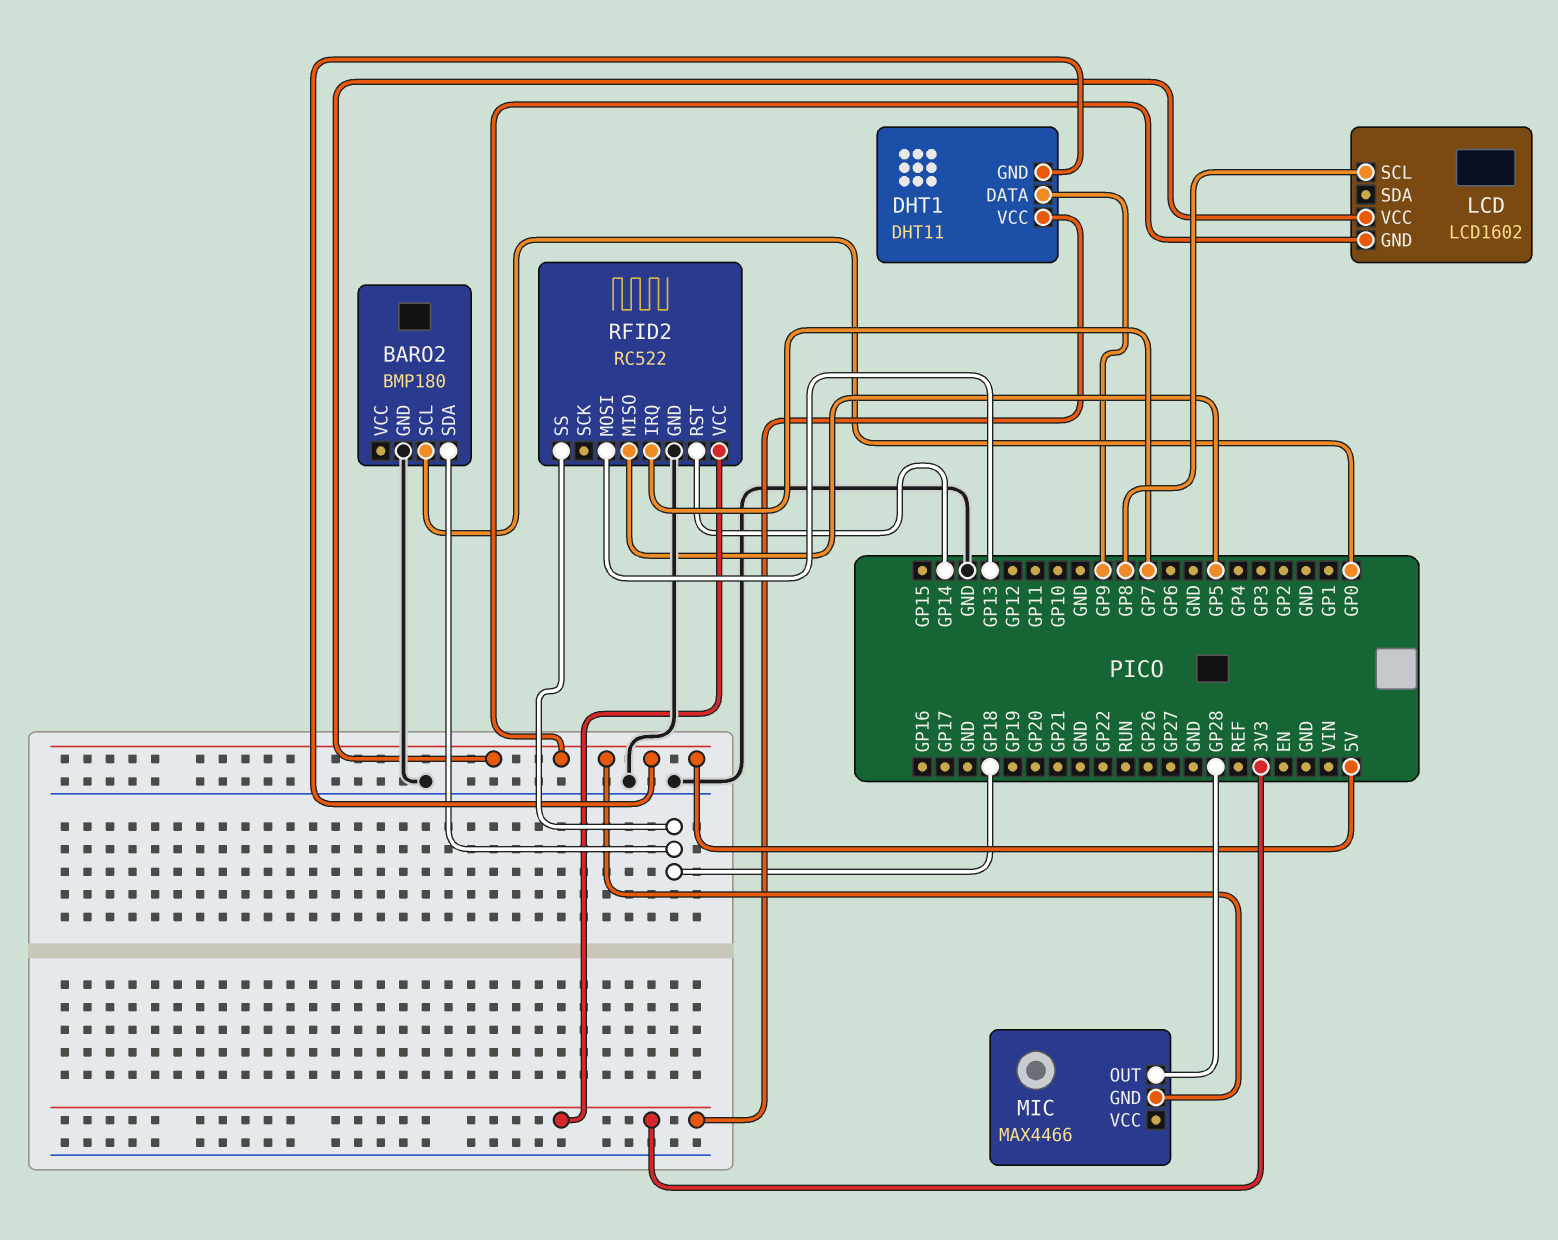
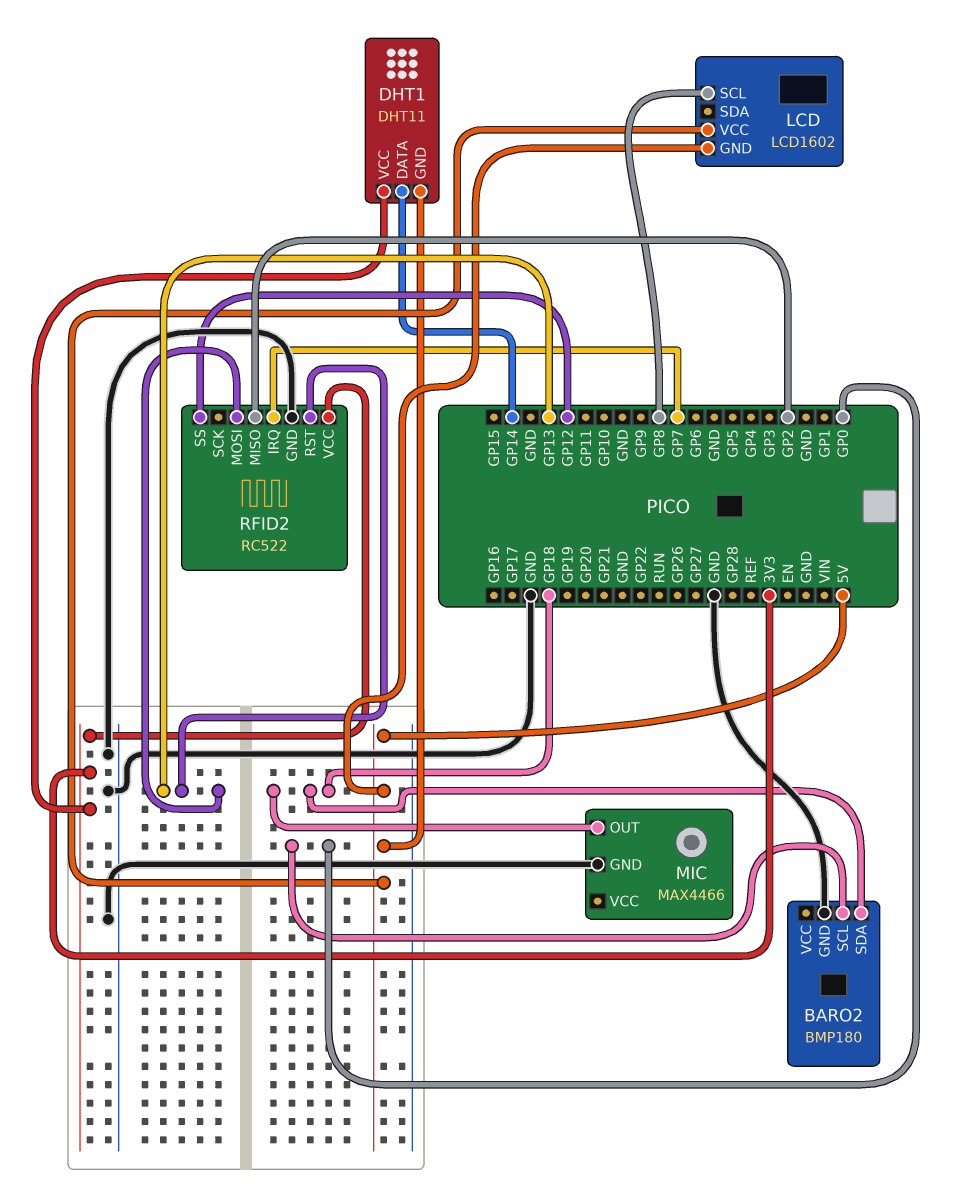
DHT1 pin DATA: GP9 -> GP14
MIC pin GND: 5V -> GND
MIC pin OUT: GP28 -> GP18
RFID2 pin MISO: GP5 -> GP2
RFID2 pin RST: GP14 -> GP13
RFID2 pin SS: GP18 -> GP12

